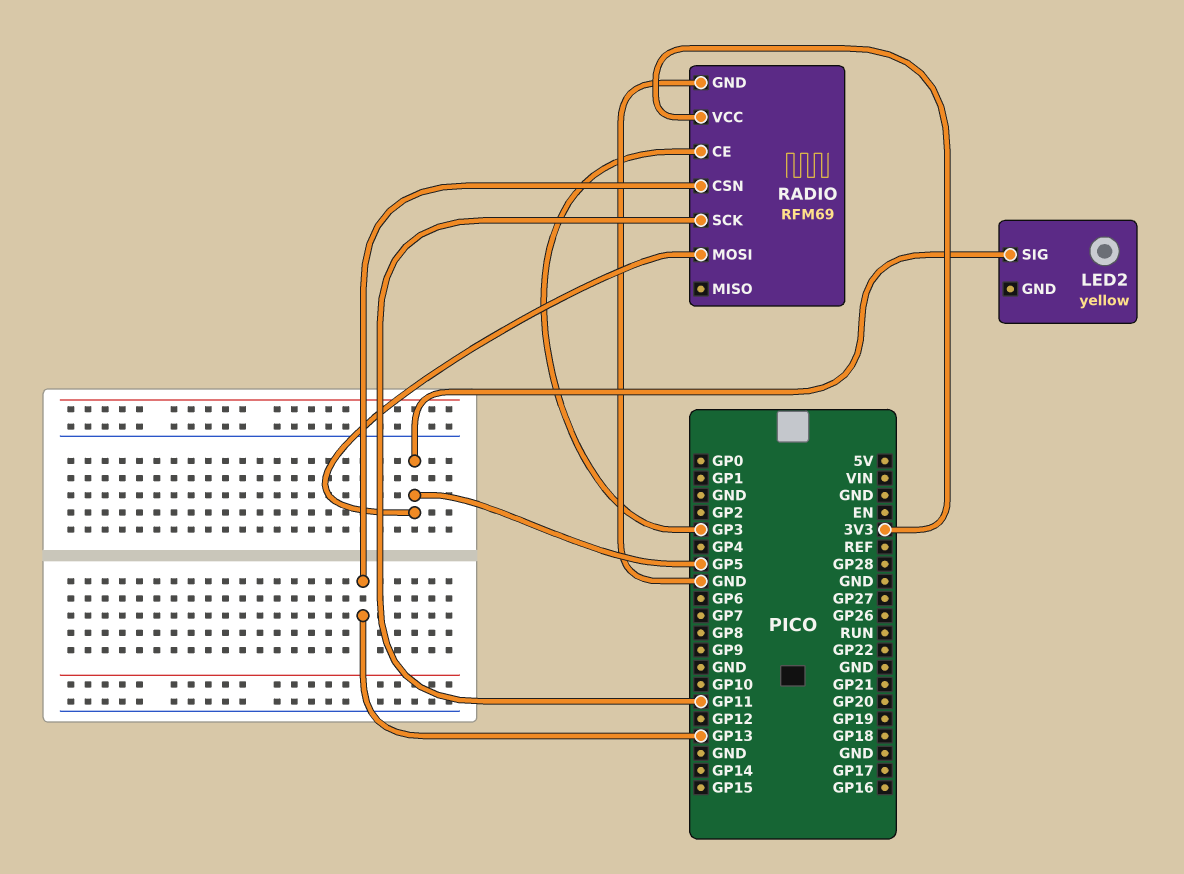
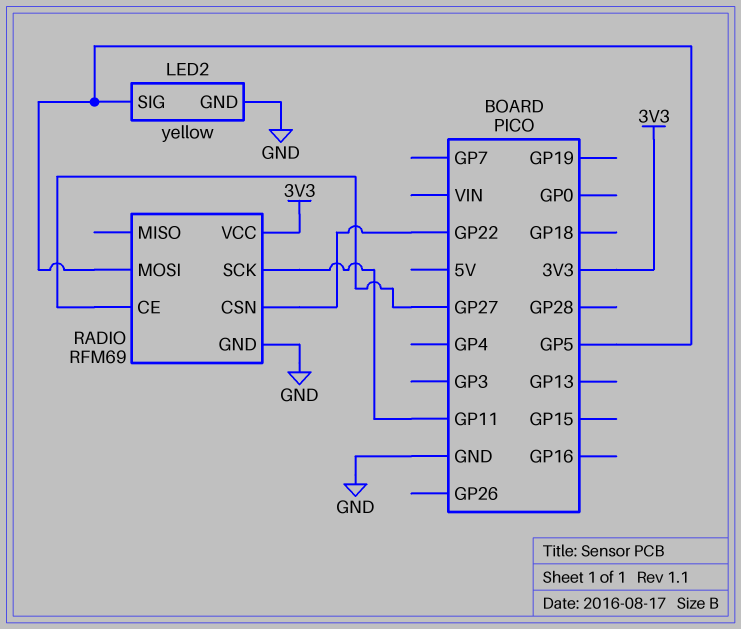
LED2 pin GND: none -> GND
RADIO pin CE: GP3 -> GP27
RADIO pin CSN: GP13 -> GP22

